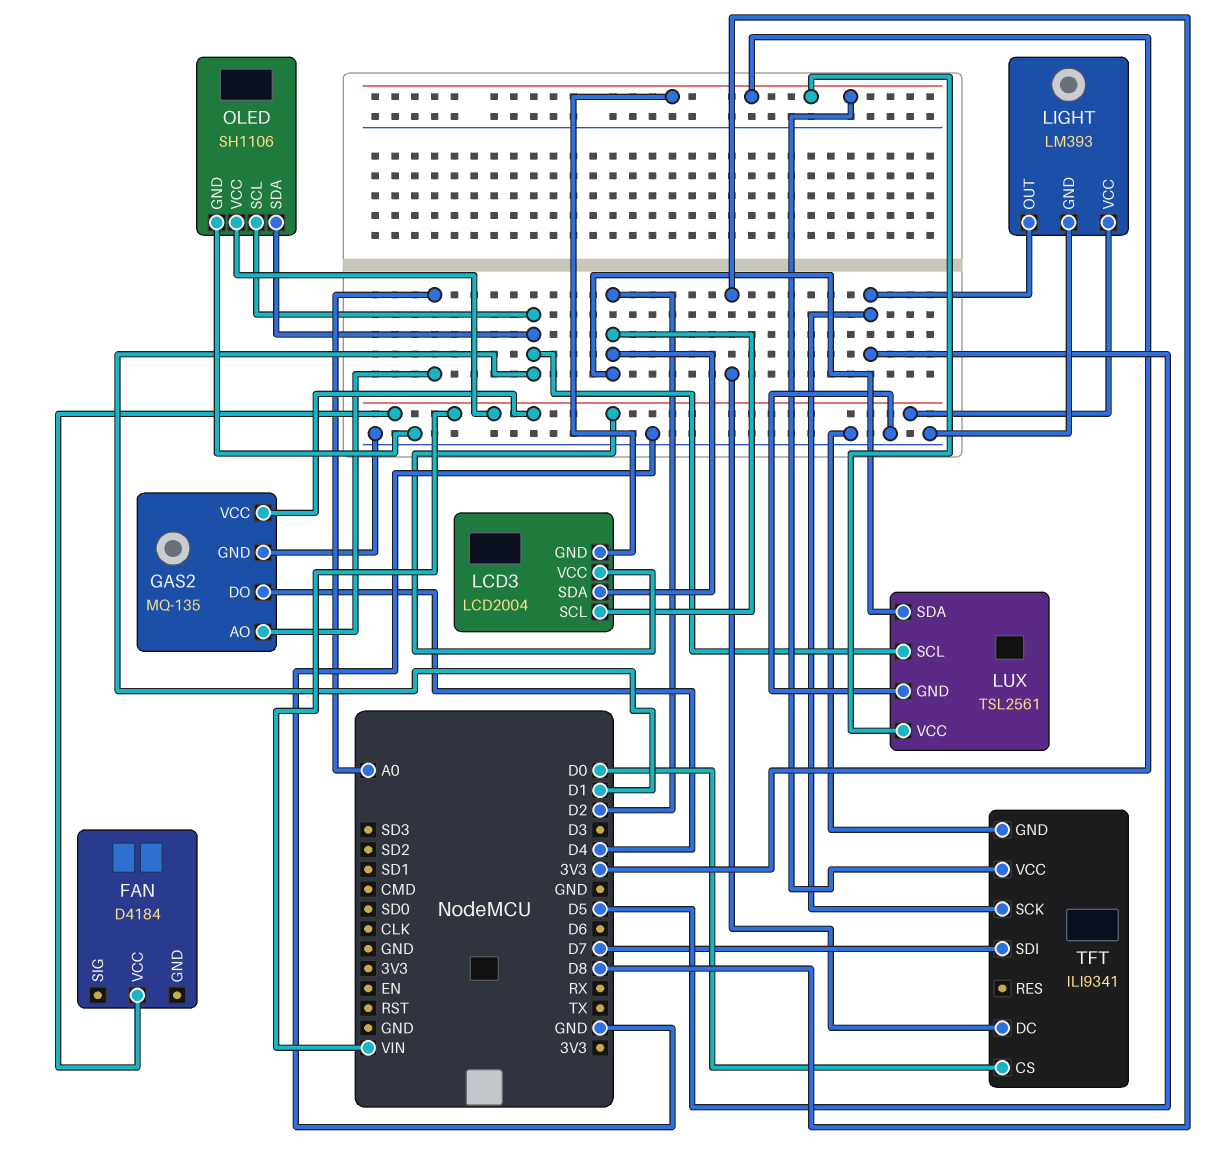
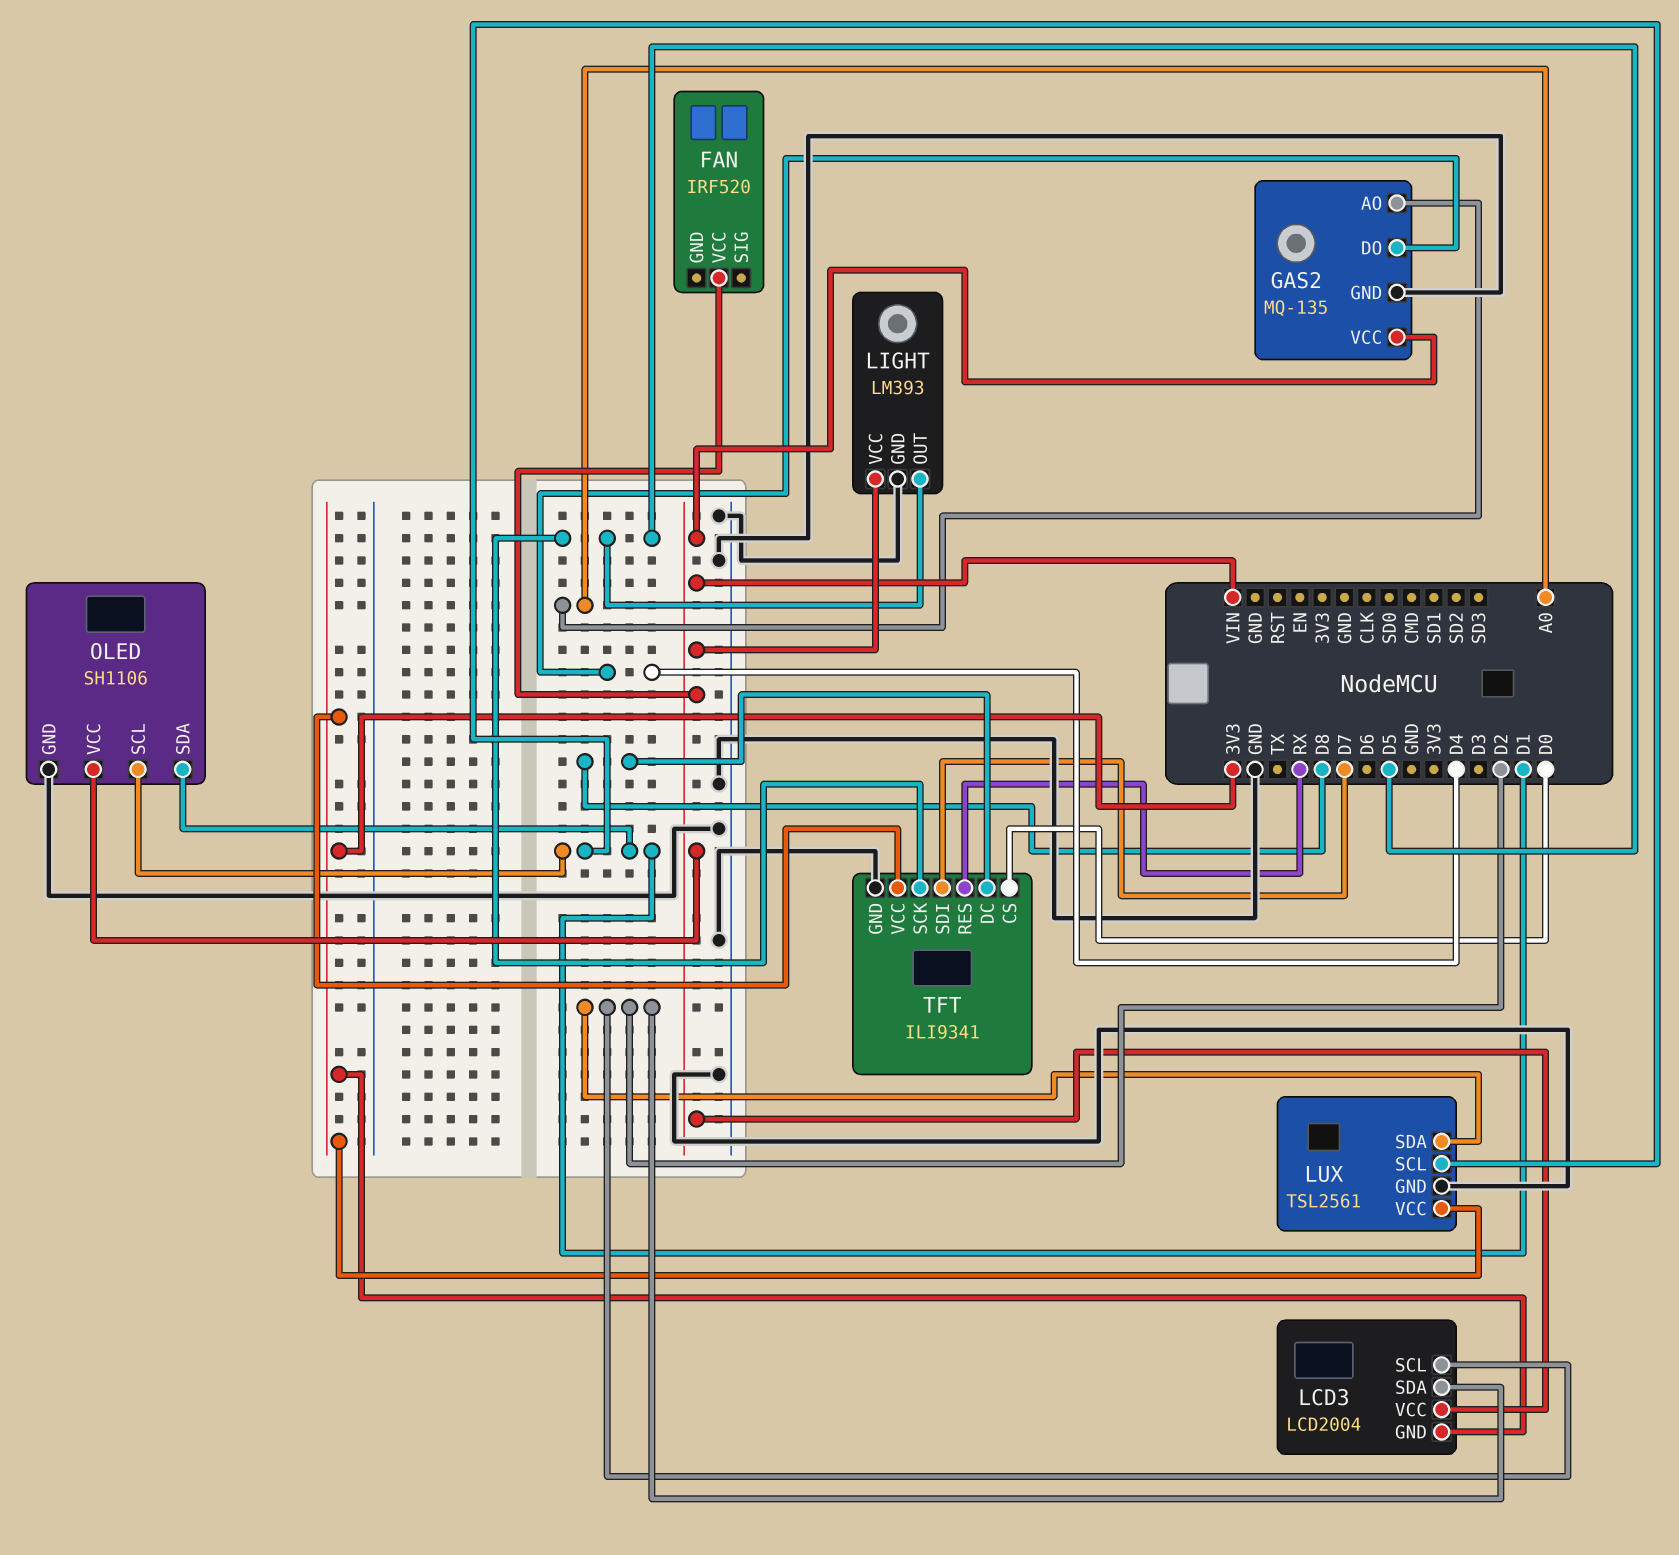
FAN: D4184 -> IRF520
TFT pin RES: none -> RX

